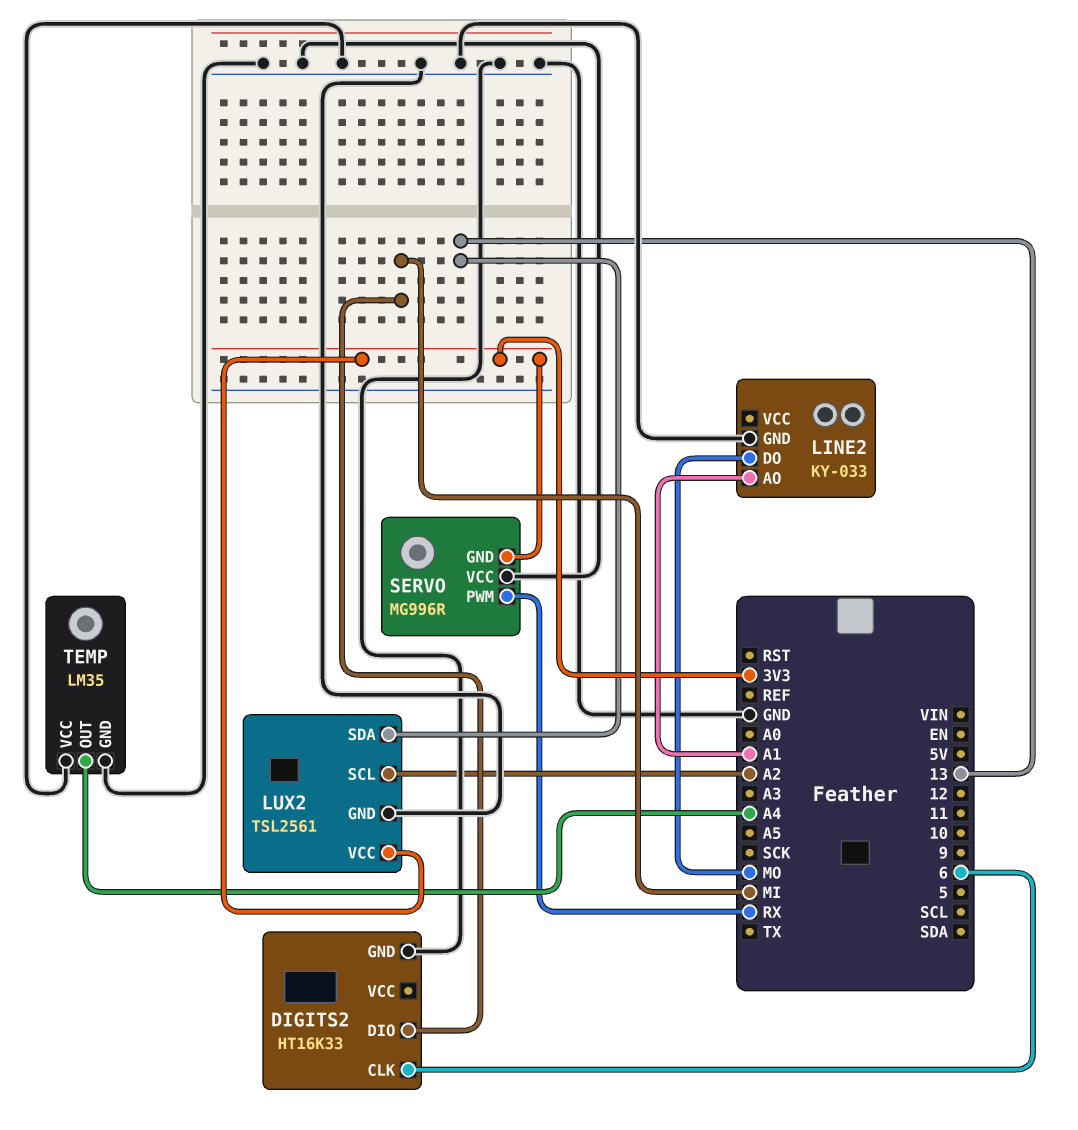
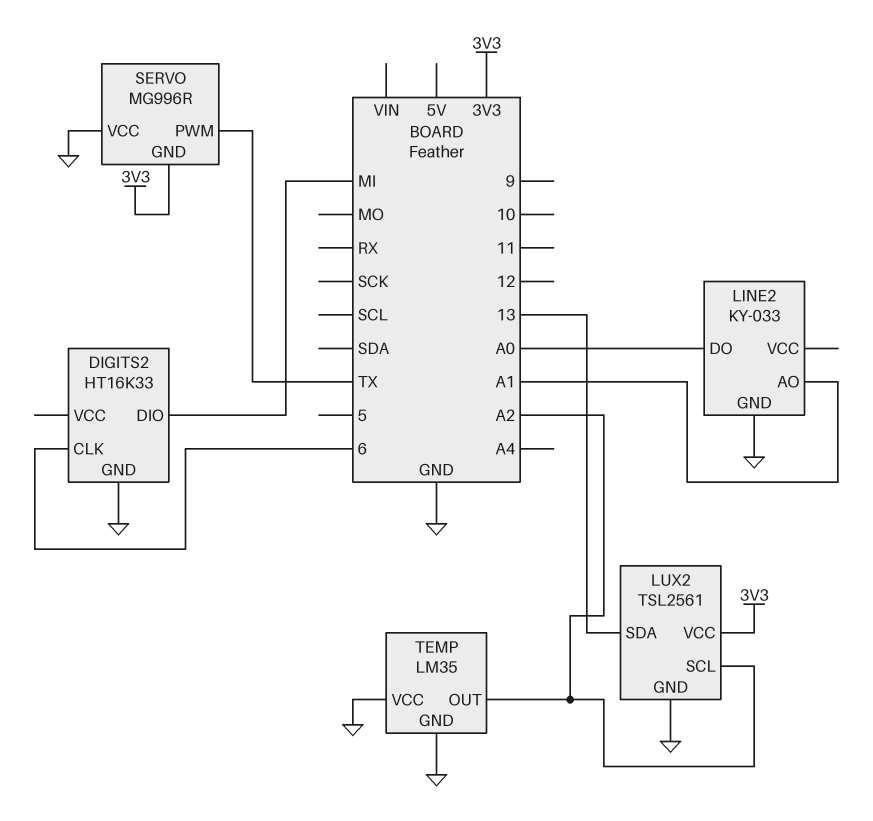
LINE2 pin DO: MO -> A0
SERVO pin PWM: RX -> TX
TEMP pin OUT: A4 -> A2

